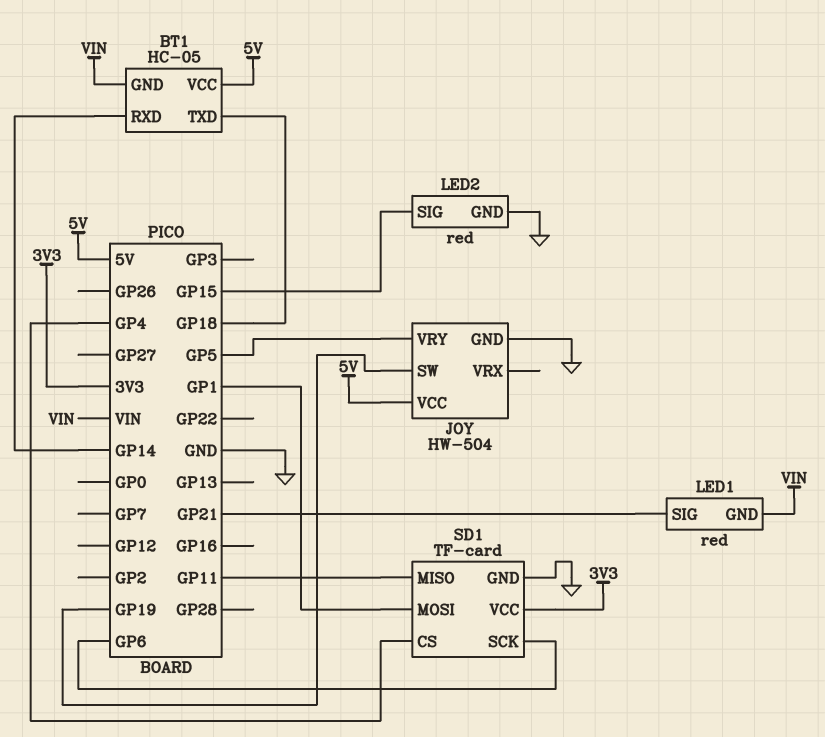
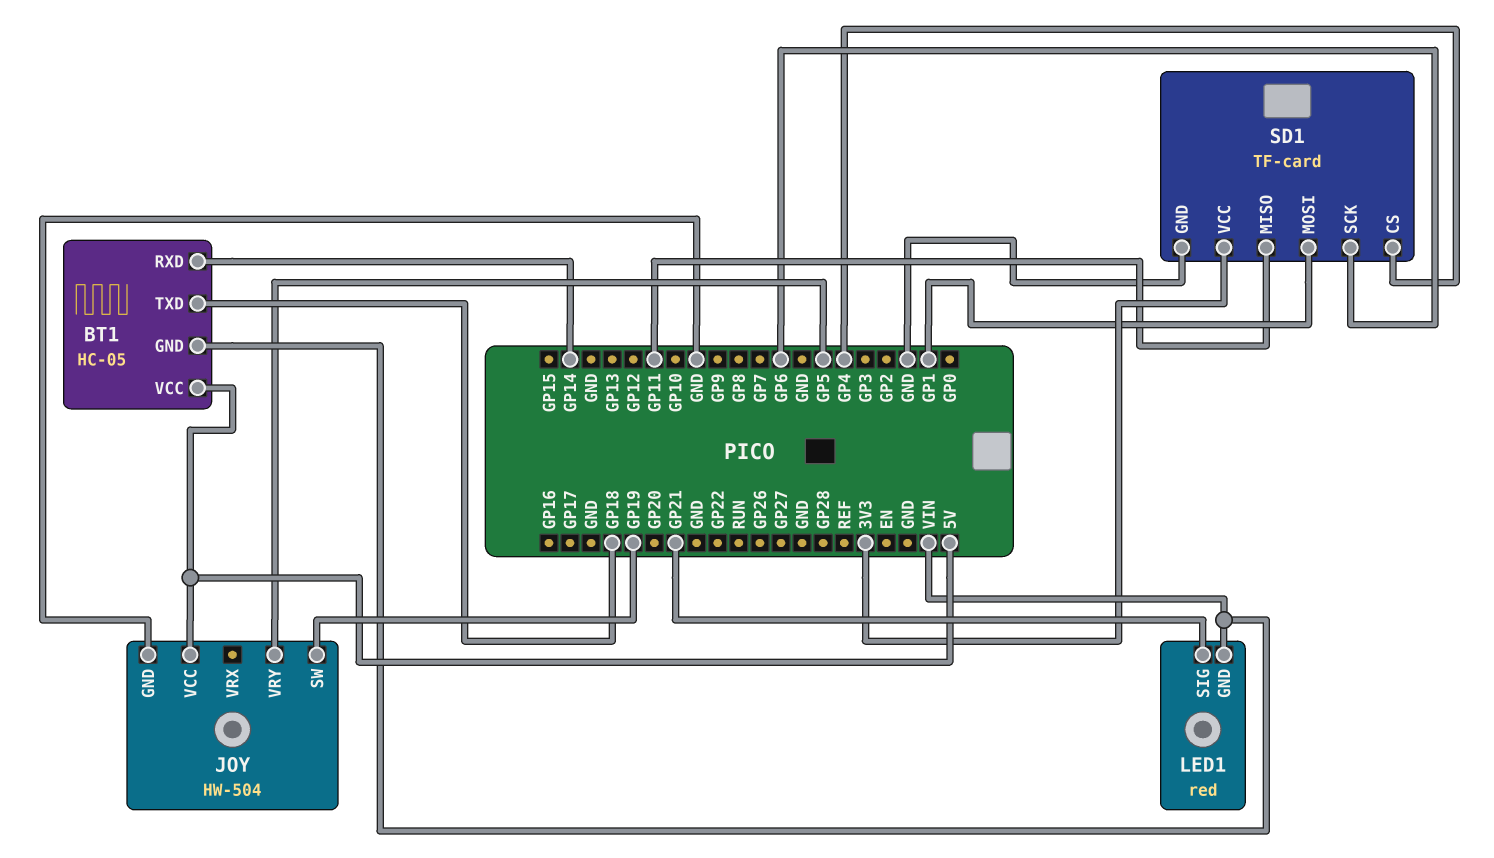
LED2: red -> none
LED2 pin GND: GND -> none
LED2 pin SIG: GP15 -> none

